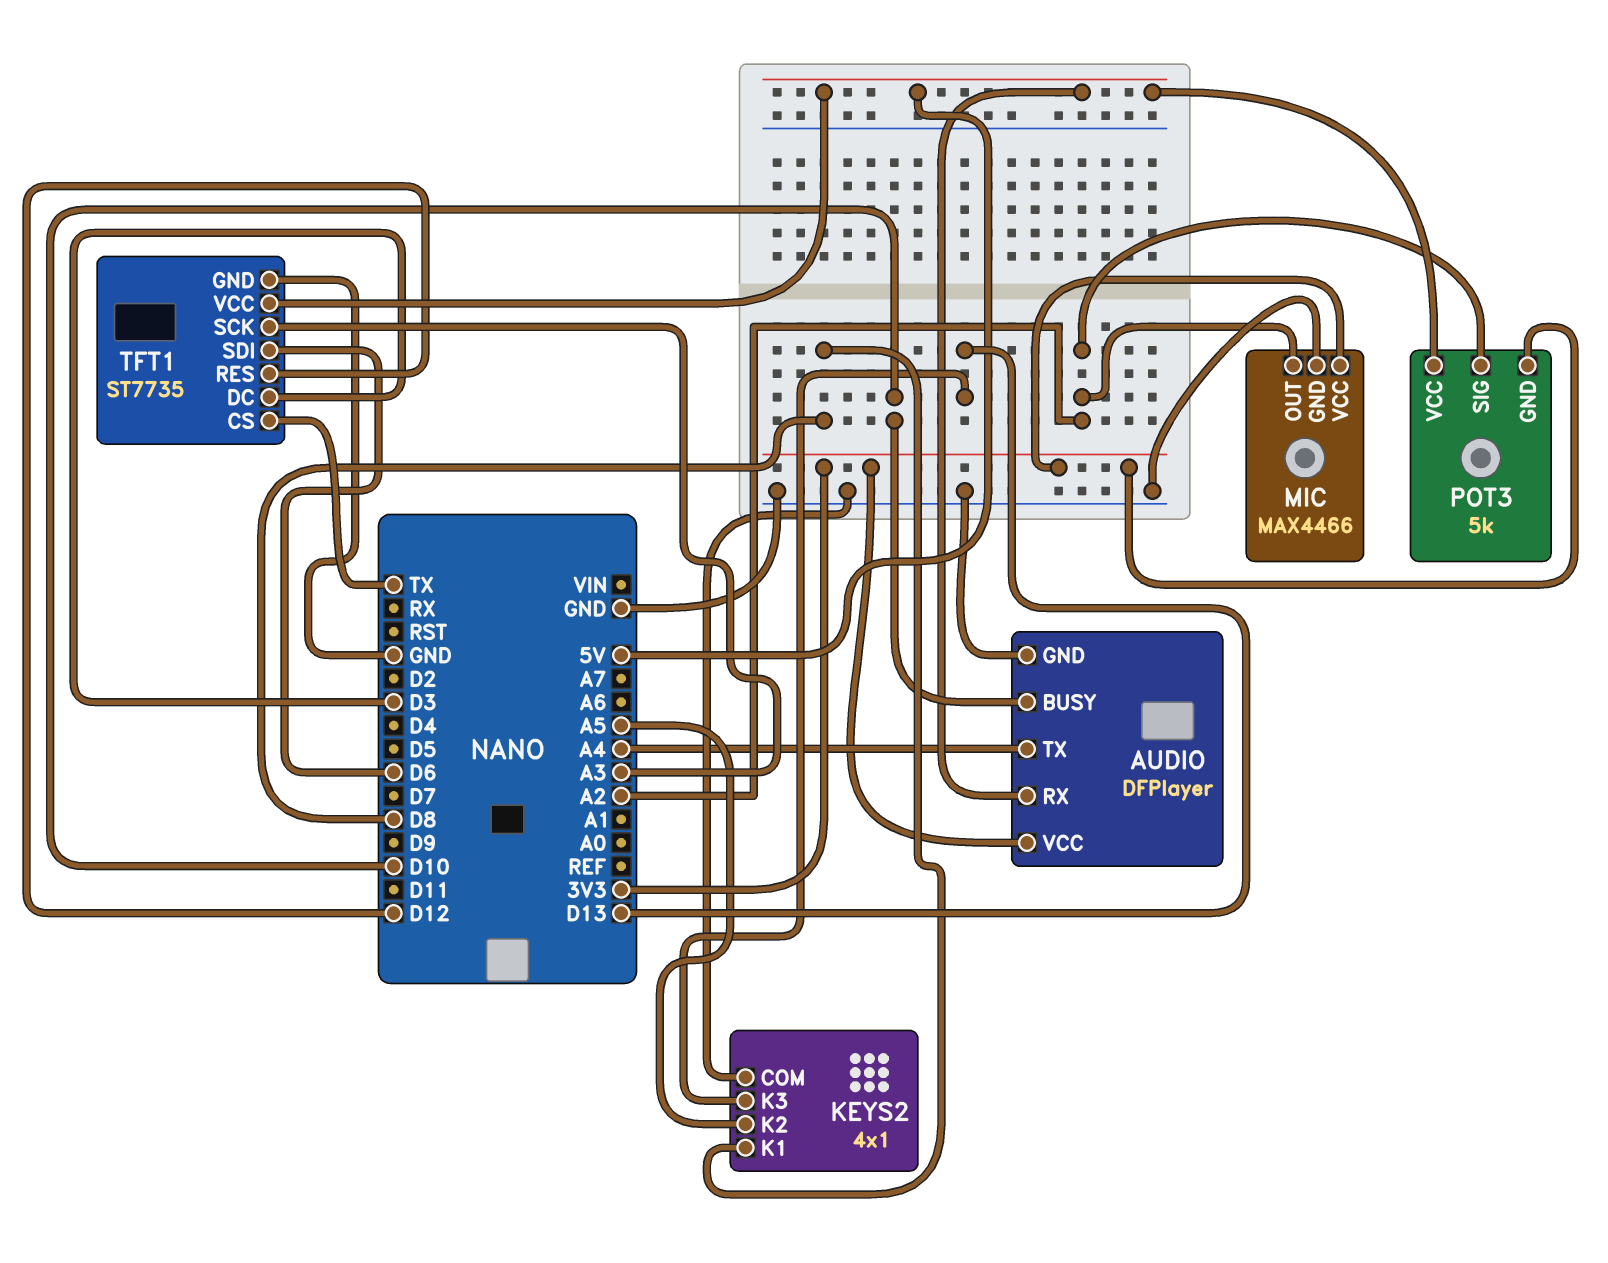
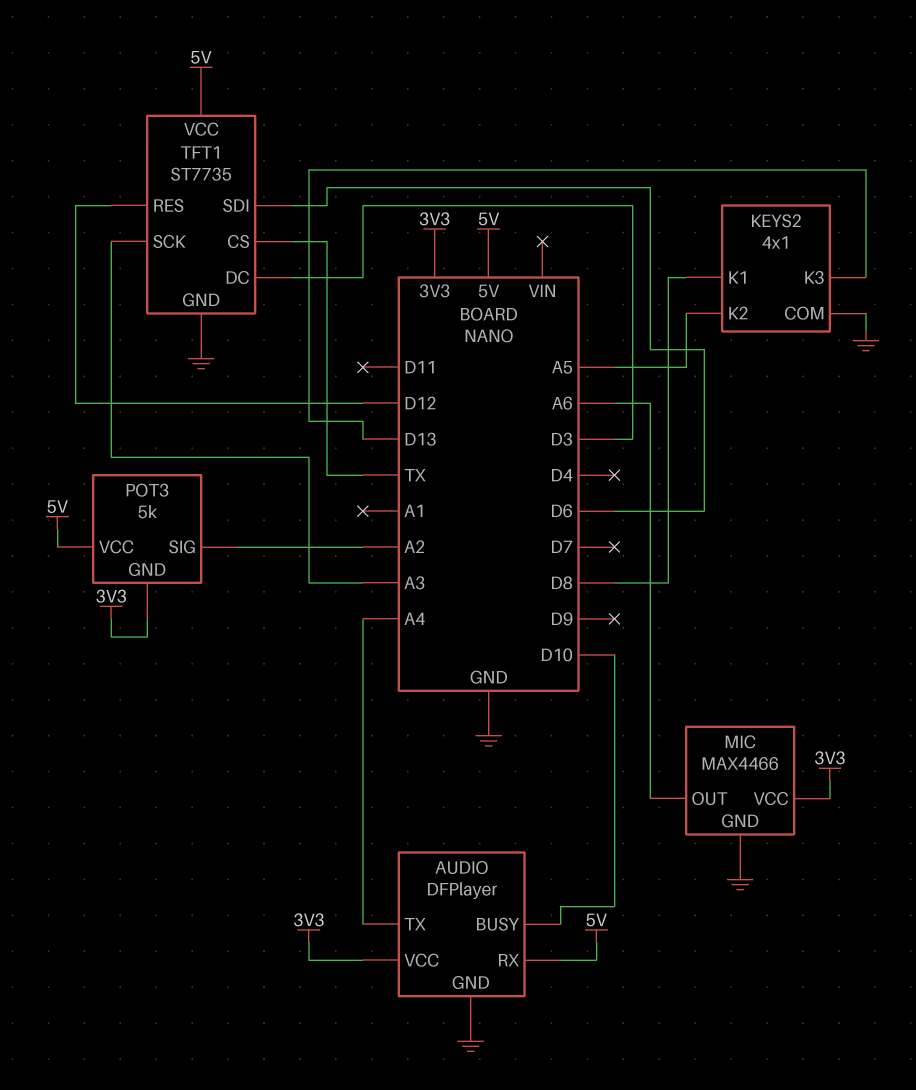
MIC pin OUT: A2 -> A6

